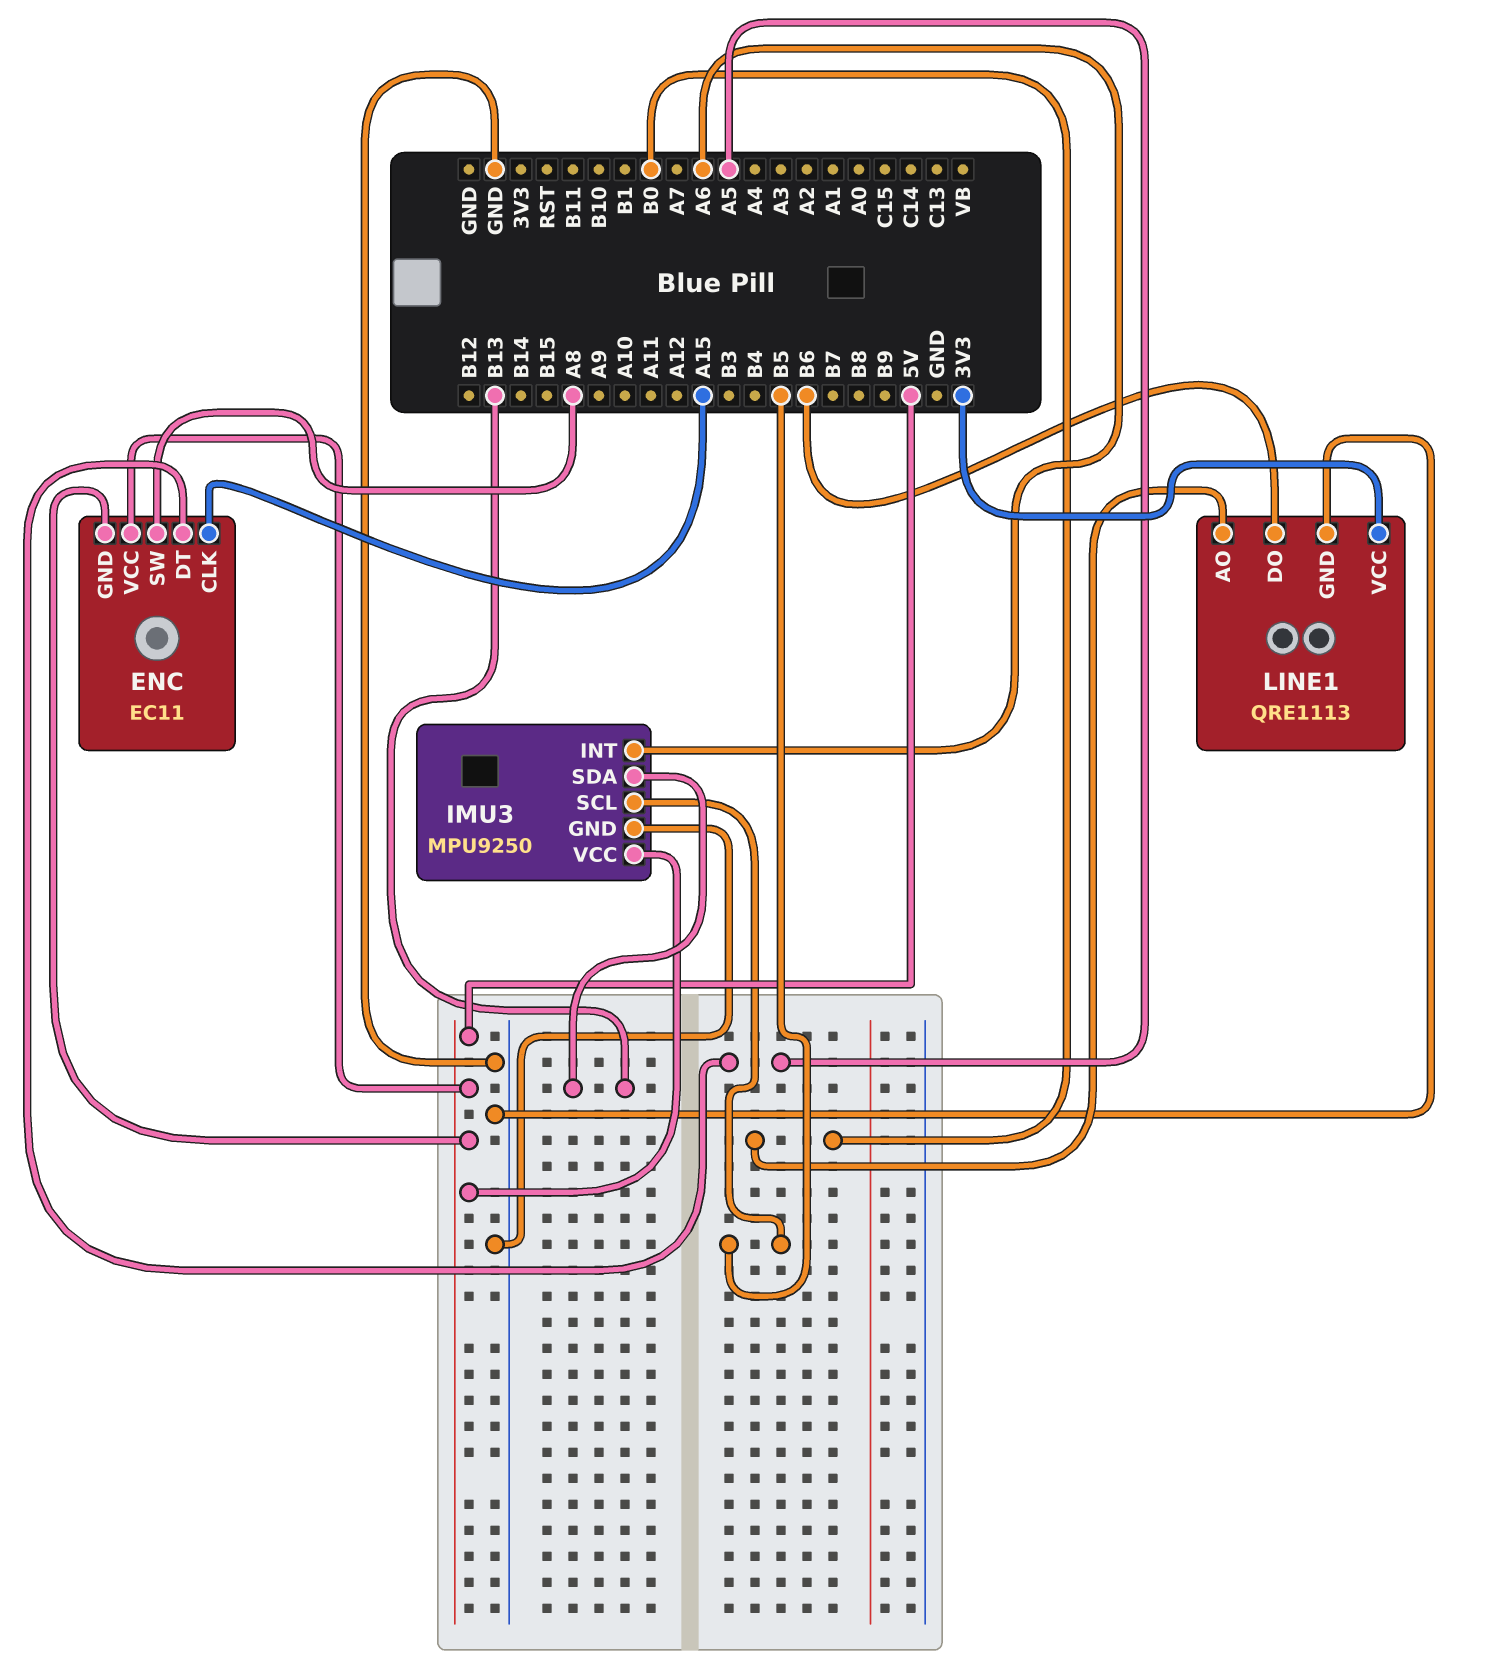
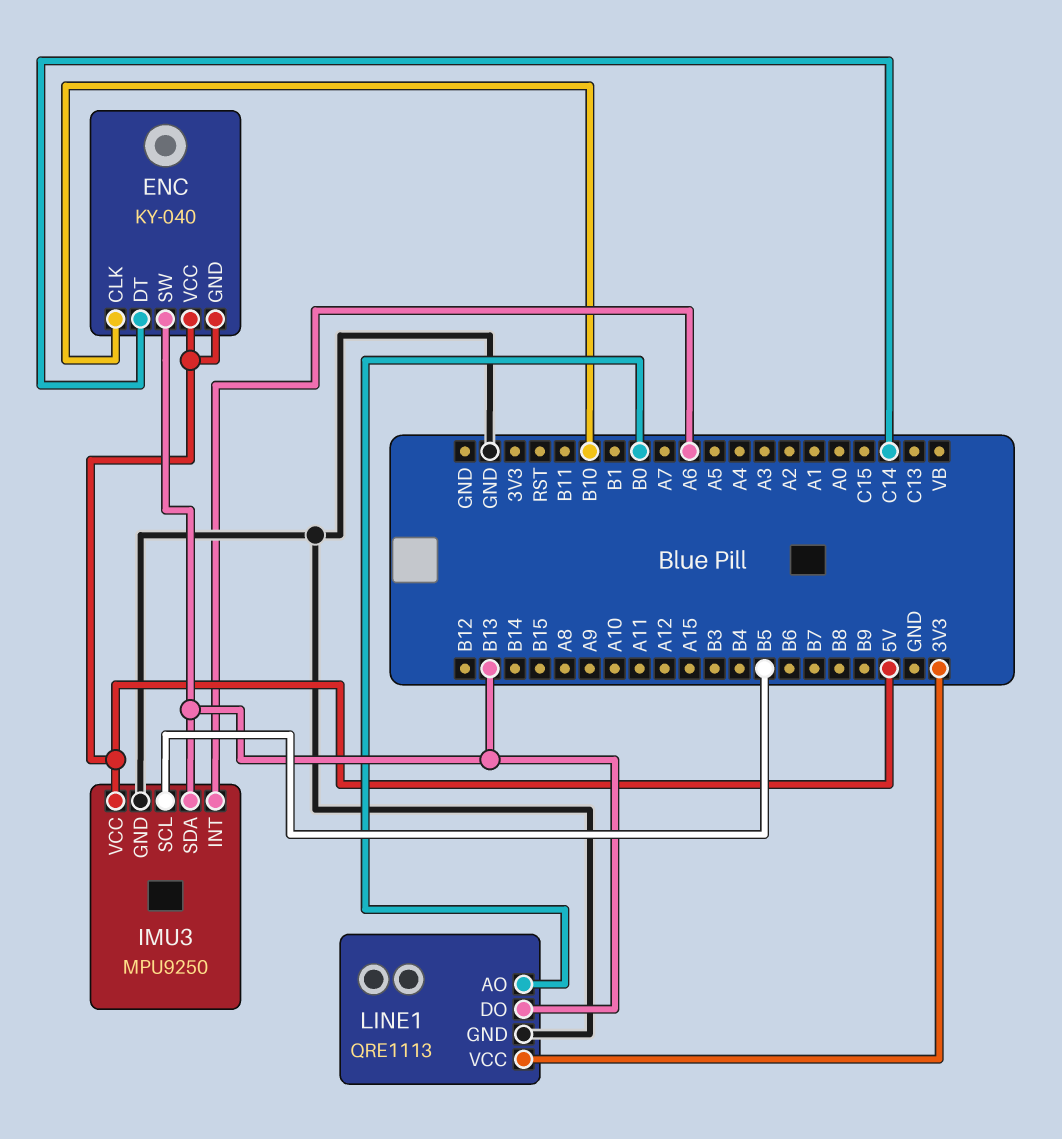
ENC: EC11 -> KY-040
ENC pin CLK: A15 -> B10
ENC pin DT: A5 -> C14
ENC pin SW: A8 -> B13
LINE1 pin DO: B6 -> B13

